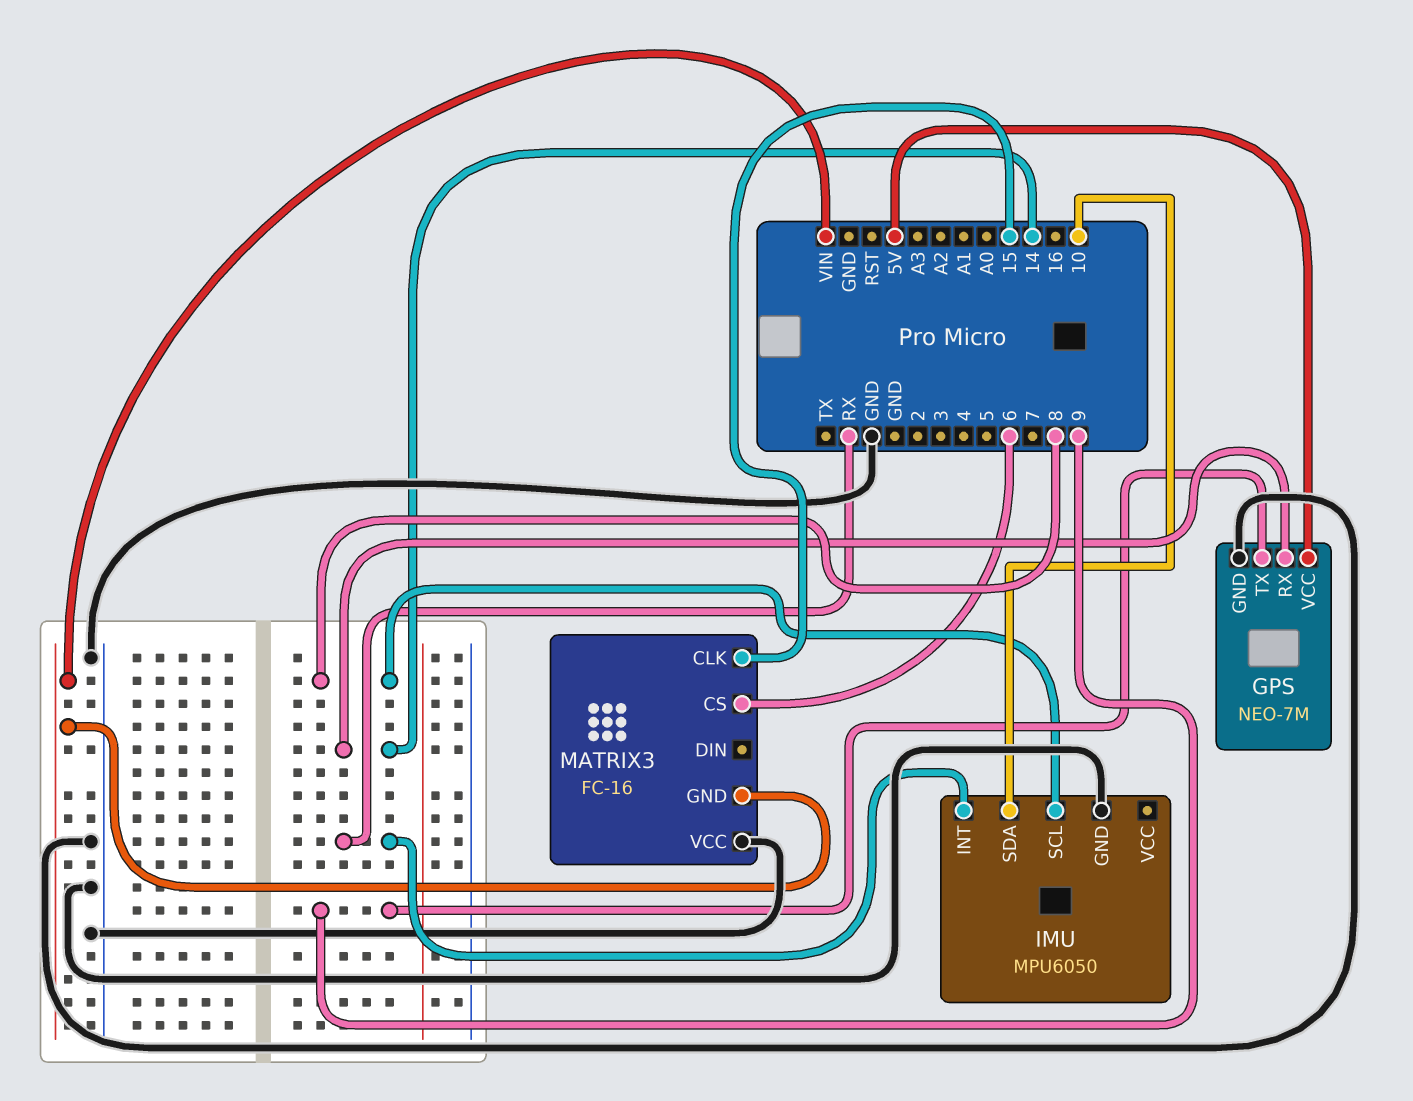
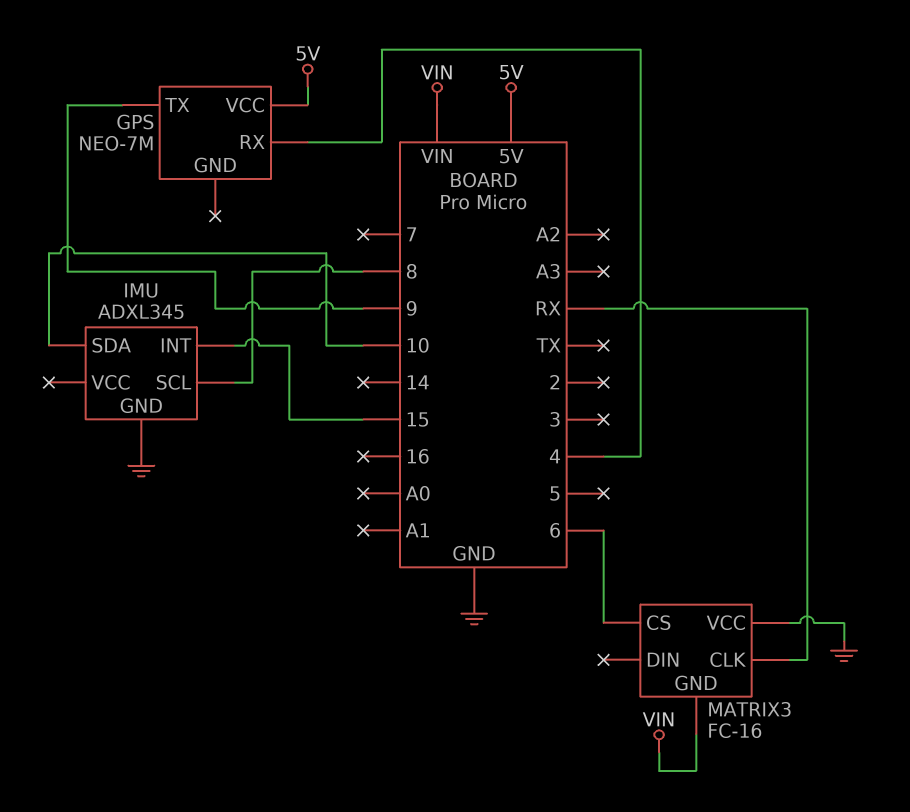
GPS pin GND: GND -> none
GPS pin RX: 14 -> 4
IMU: MPU6050 -> ADXL345
IMU pin INT: RX -> 15
MATRIX3 pin CLK: 15 -> RX

